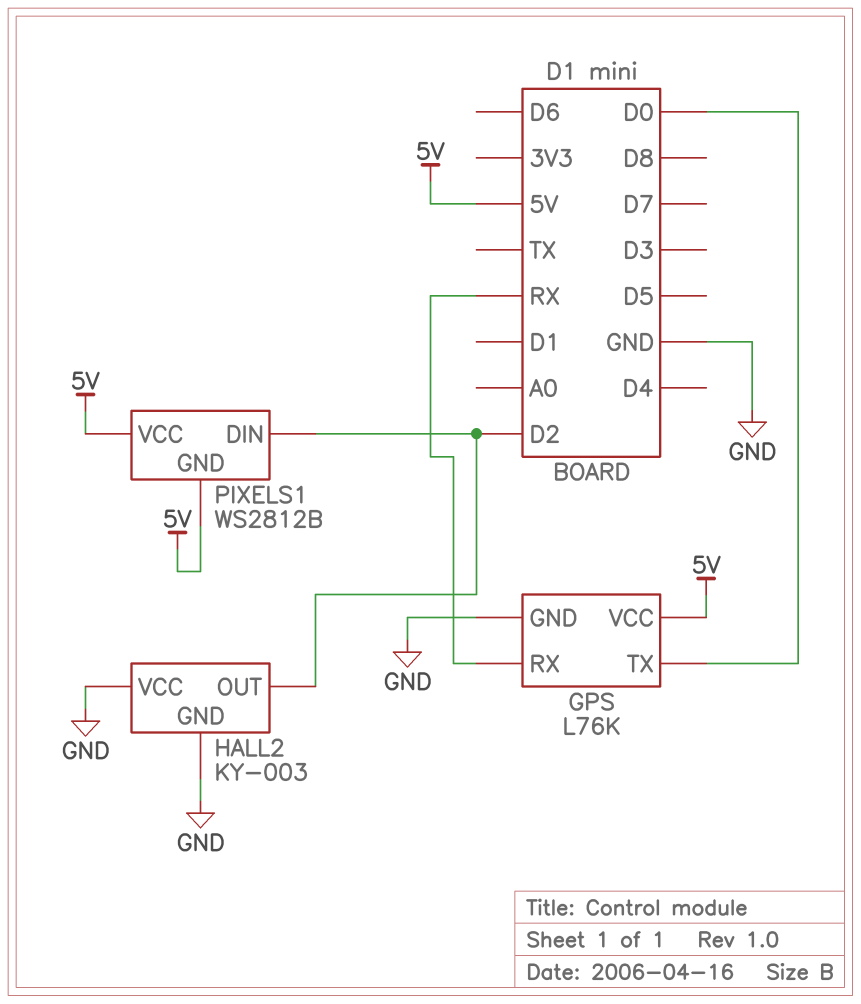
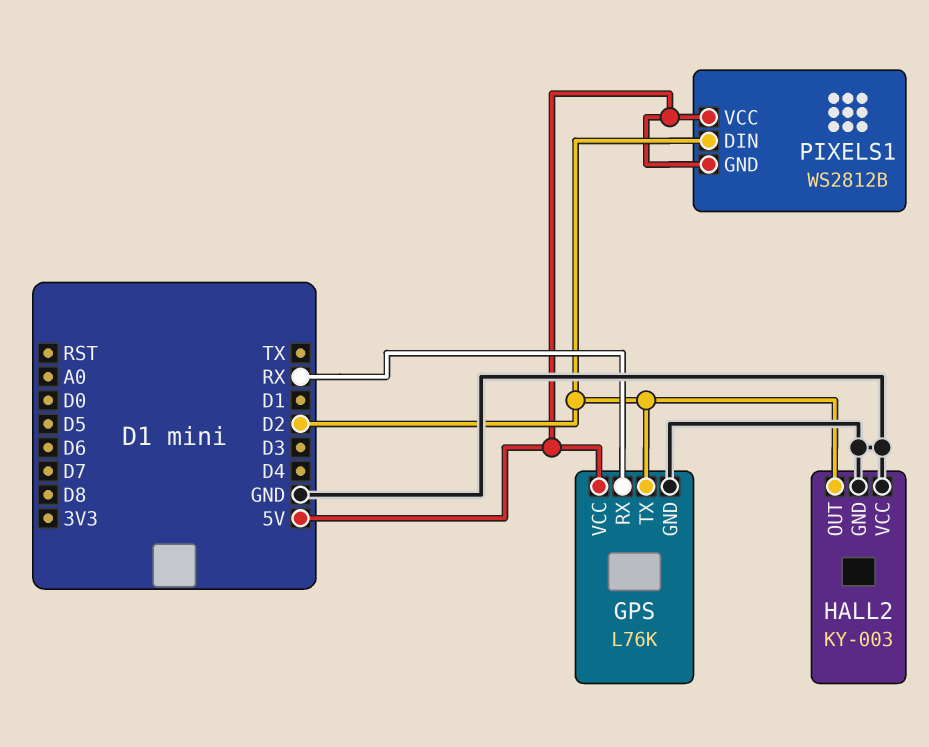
GPS pin TX: D0 -> D2

